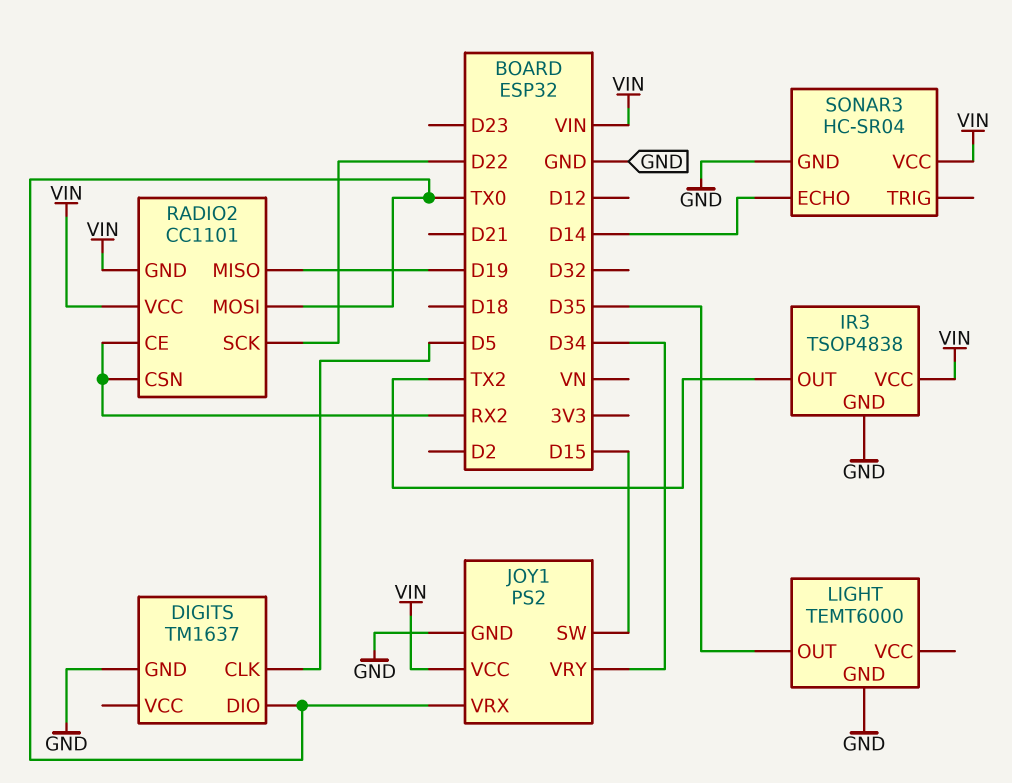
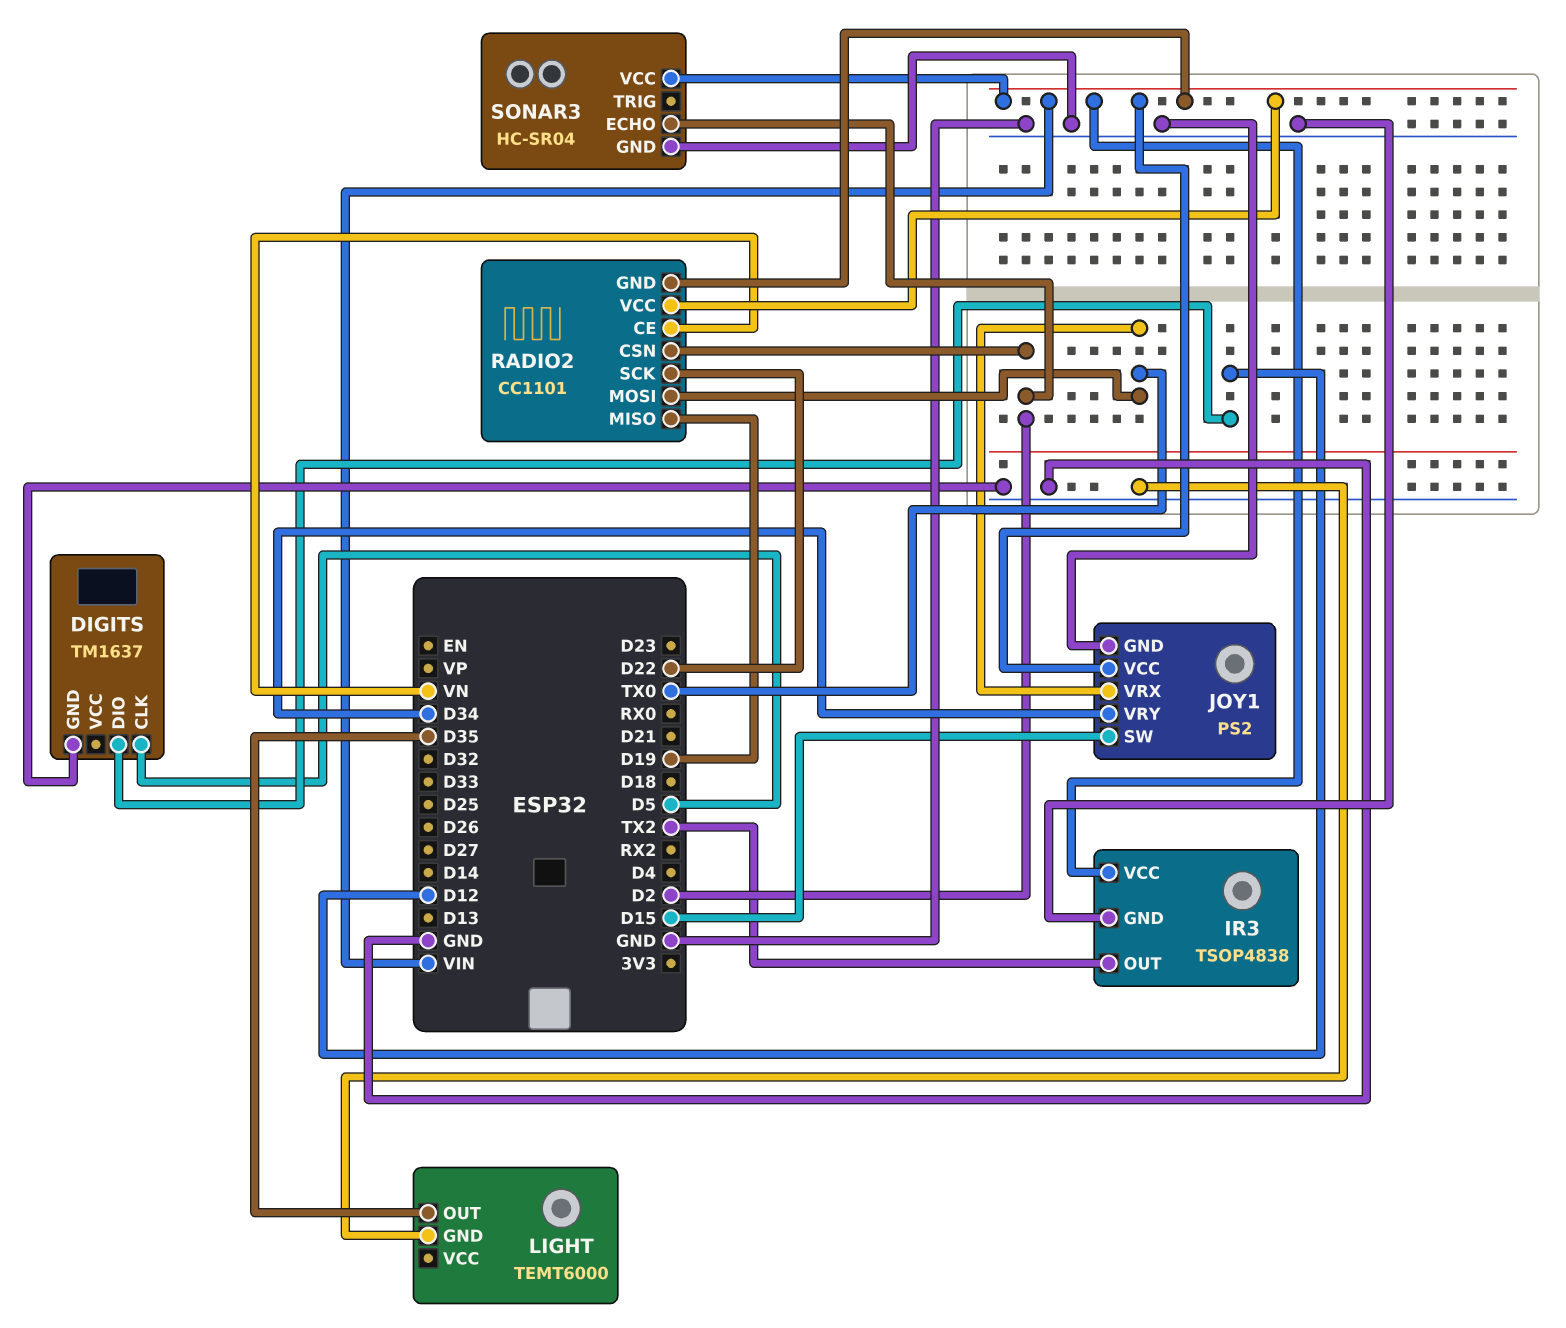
DIGITS pin DIO: TX0 -> D12
RADIO2 pin CE: RX2 -> VN
RADIO2 pin CSN: RX2 -> D2
SONAR3 pin ECHO: D14 -> D2

